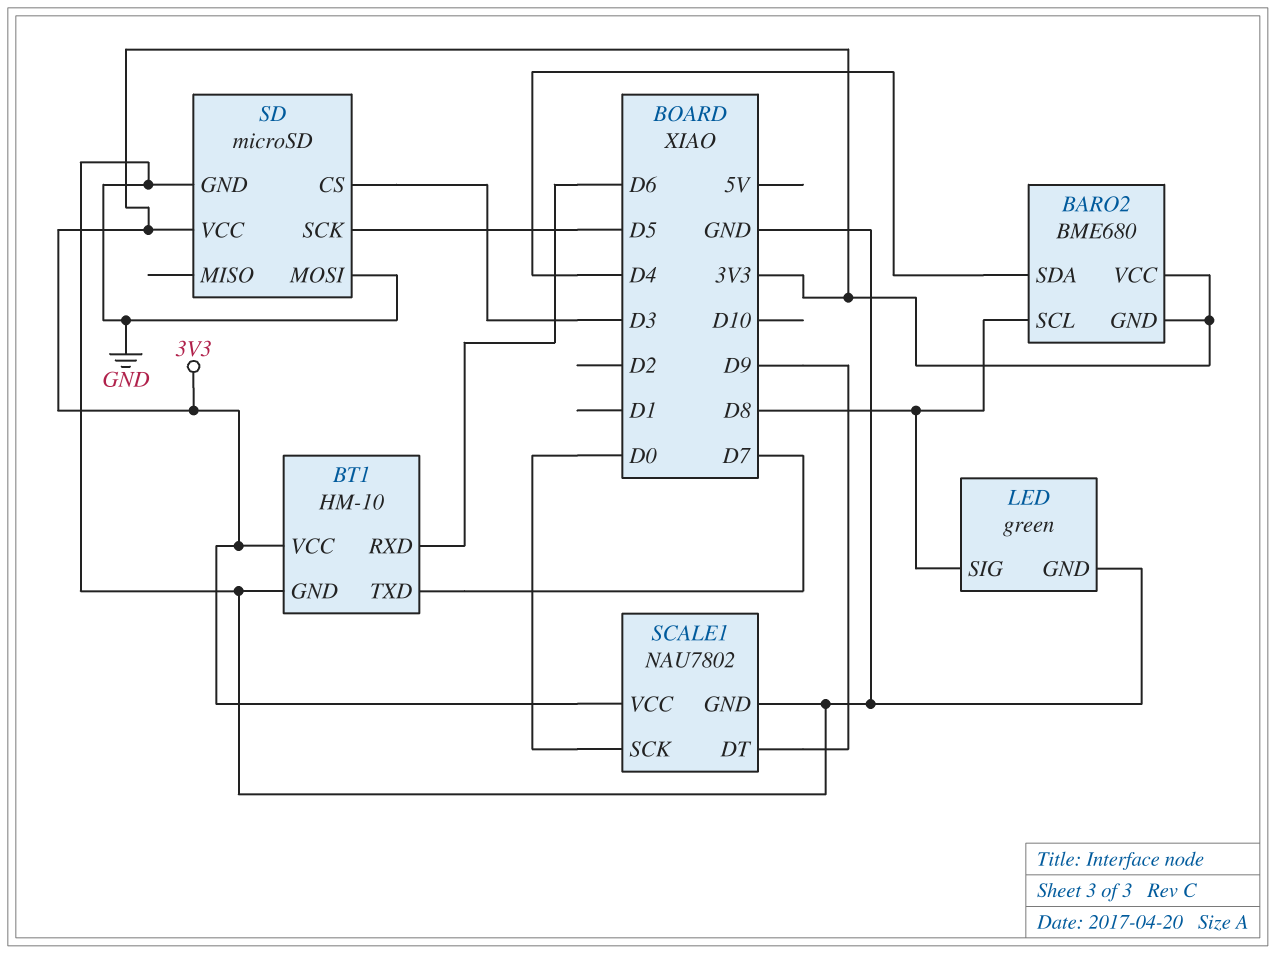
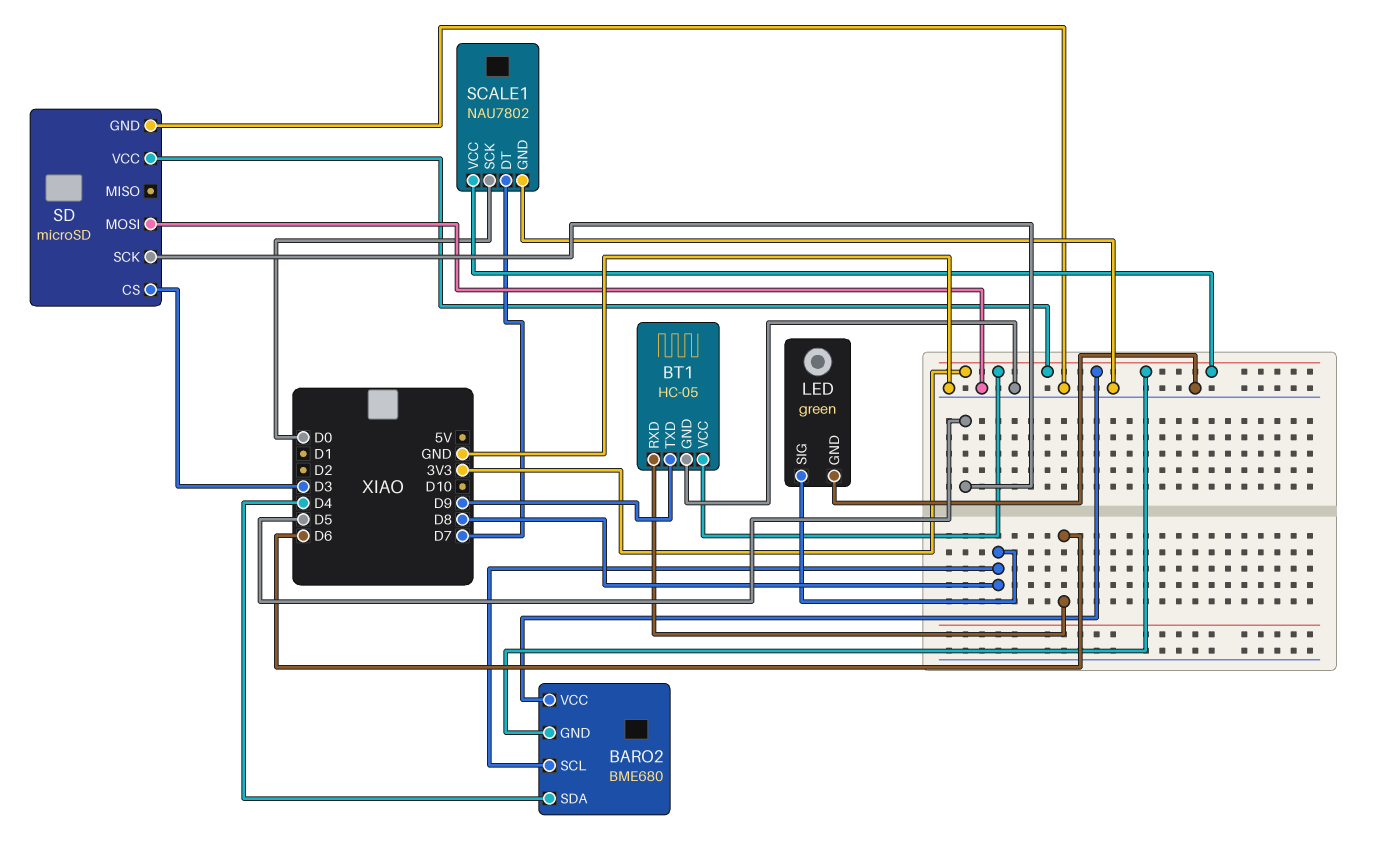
BT1: HM-10 -> HC-05
BT1 pin TXD: D7 -> D9
SCALE1 pin DT: D9 -> D7

